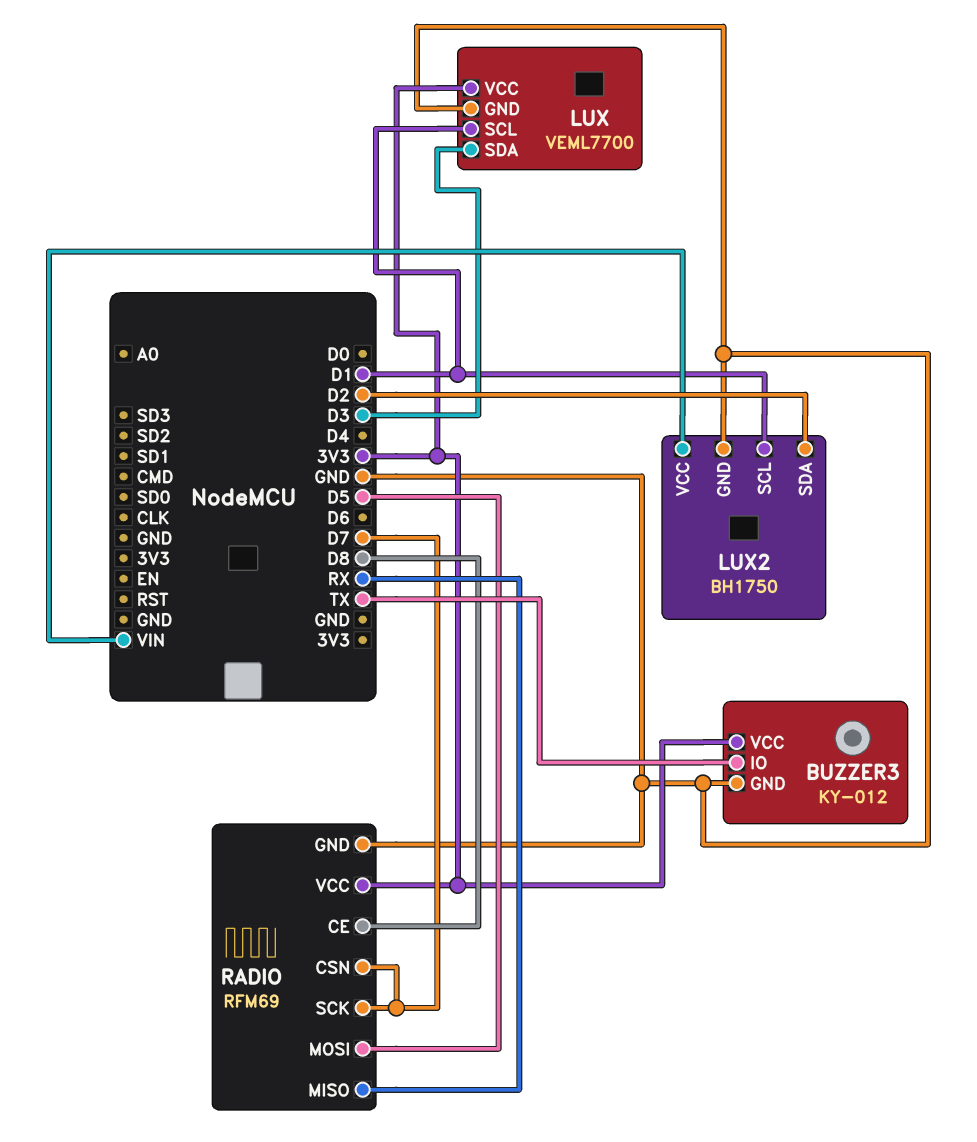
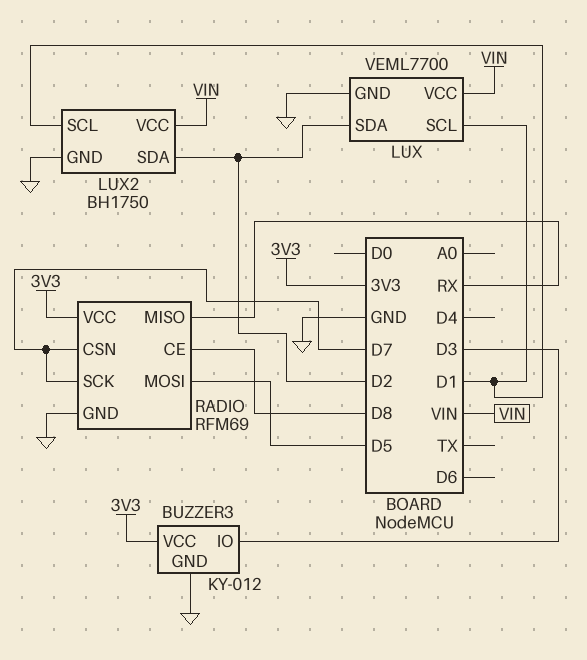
BUZZER3 pin IO: TX -> D3
LUX pin SDA: D3 -> D2
LUX pin VCC: 3V3 -> VIN

